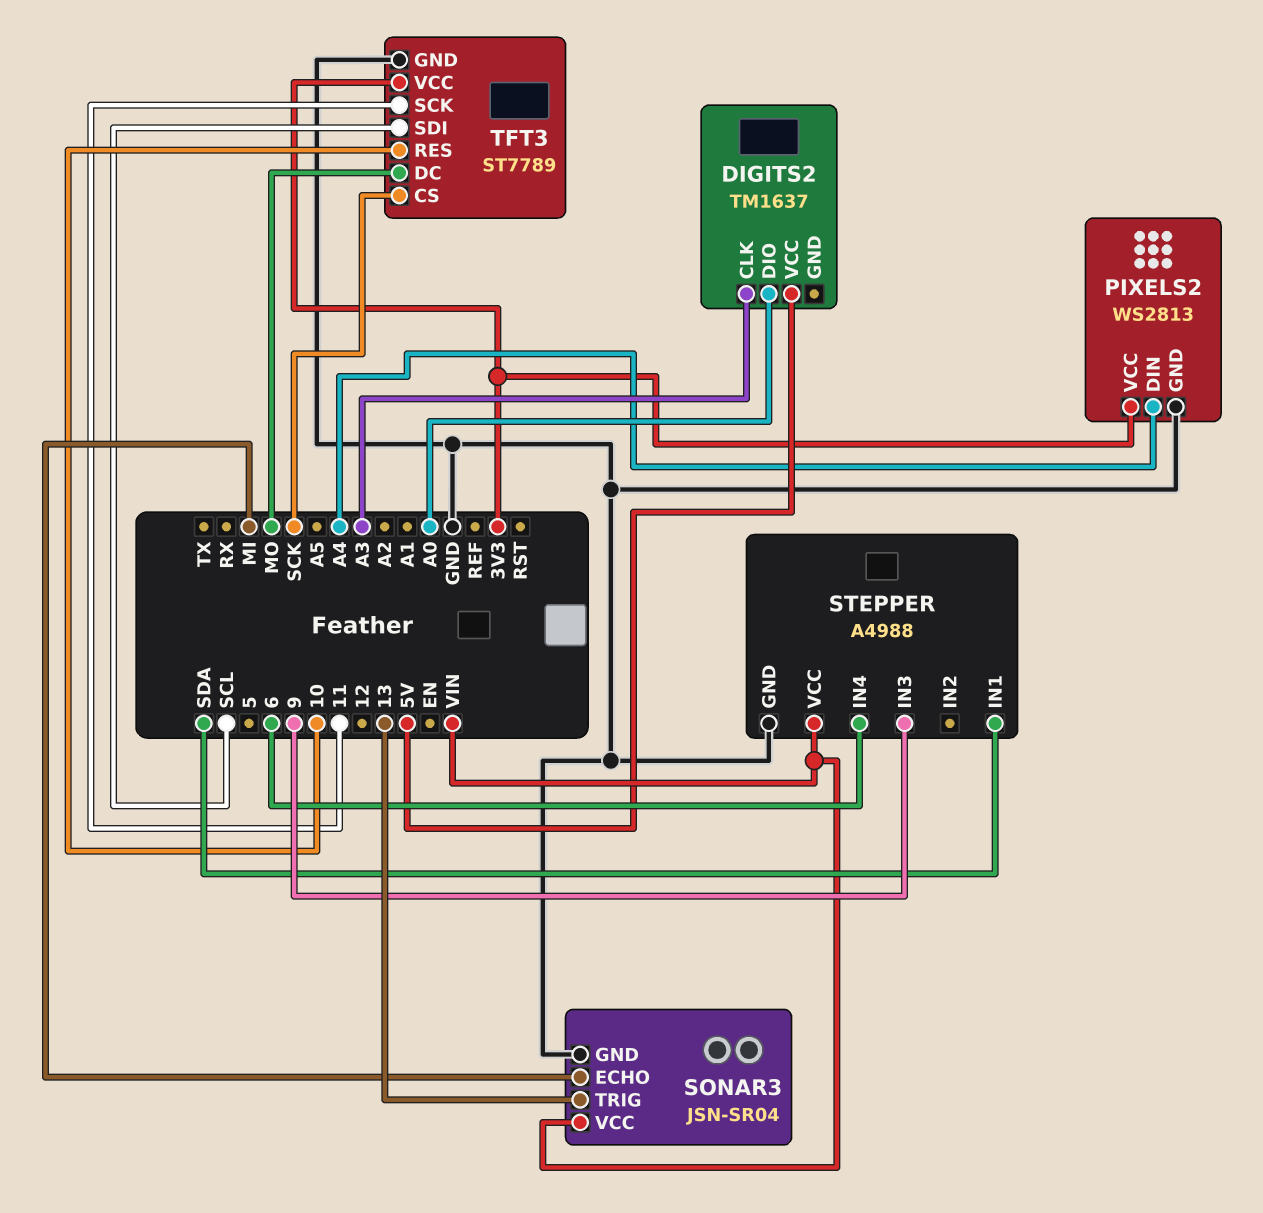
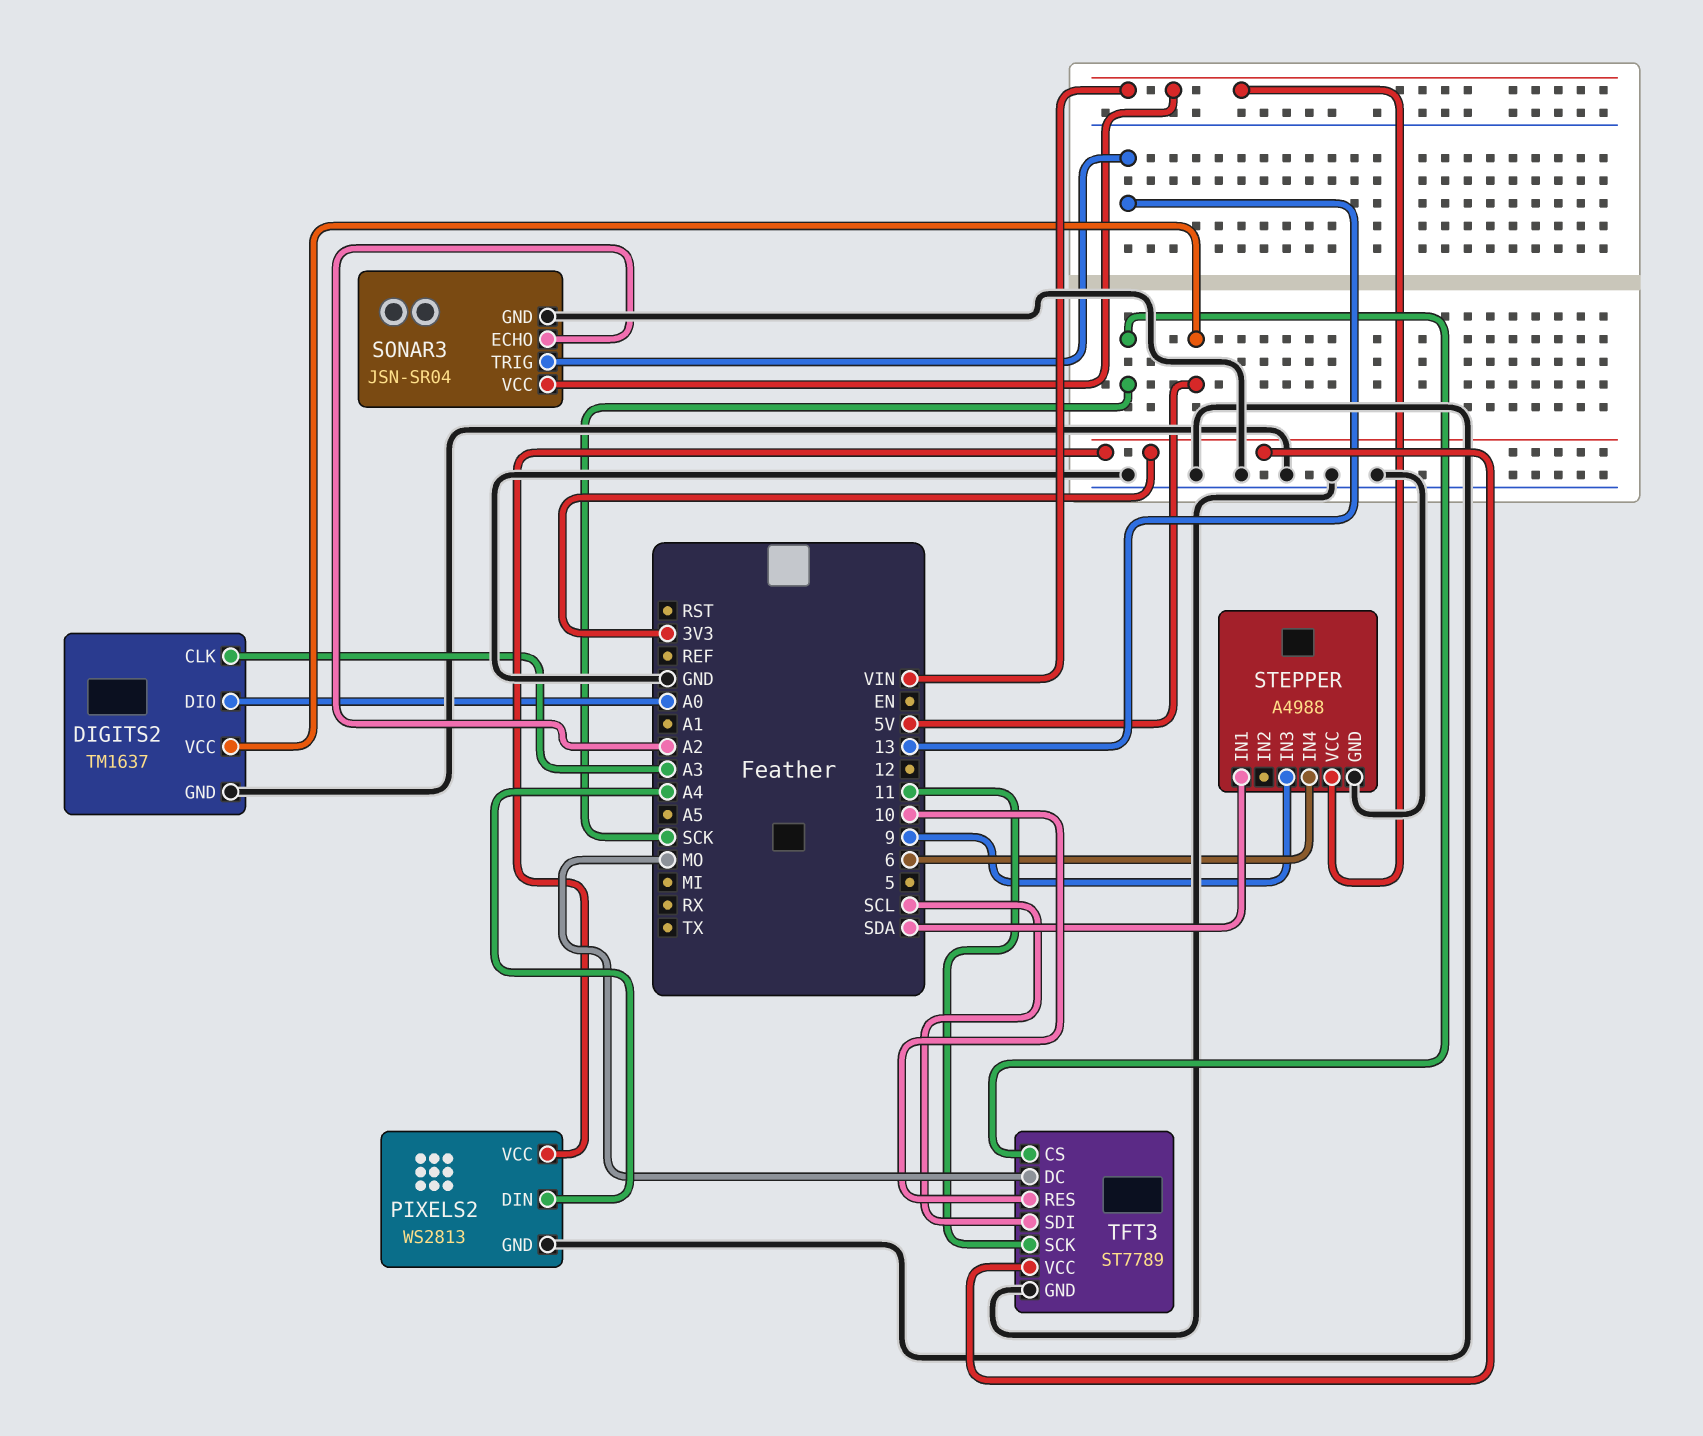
DIGITS2 pin GND: none -> GND
SONAR3 pin ECHO: MI -> A2

